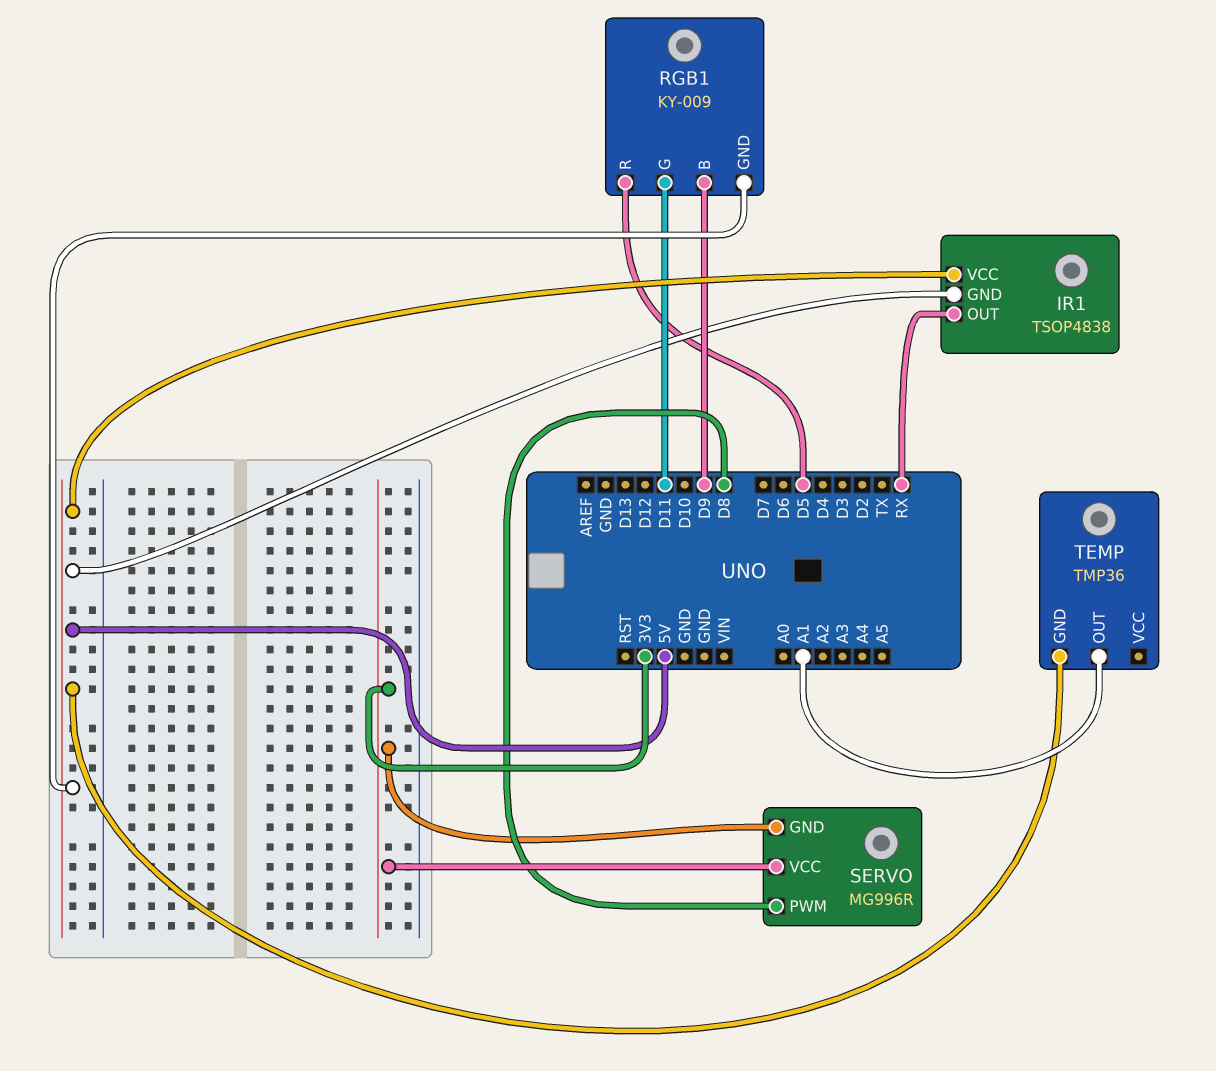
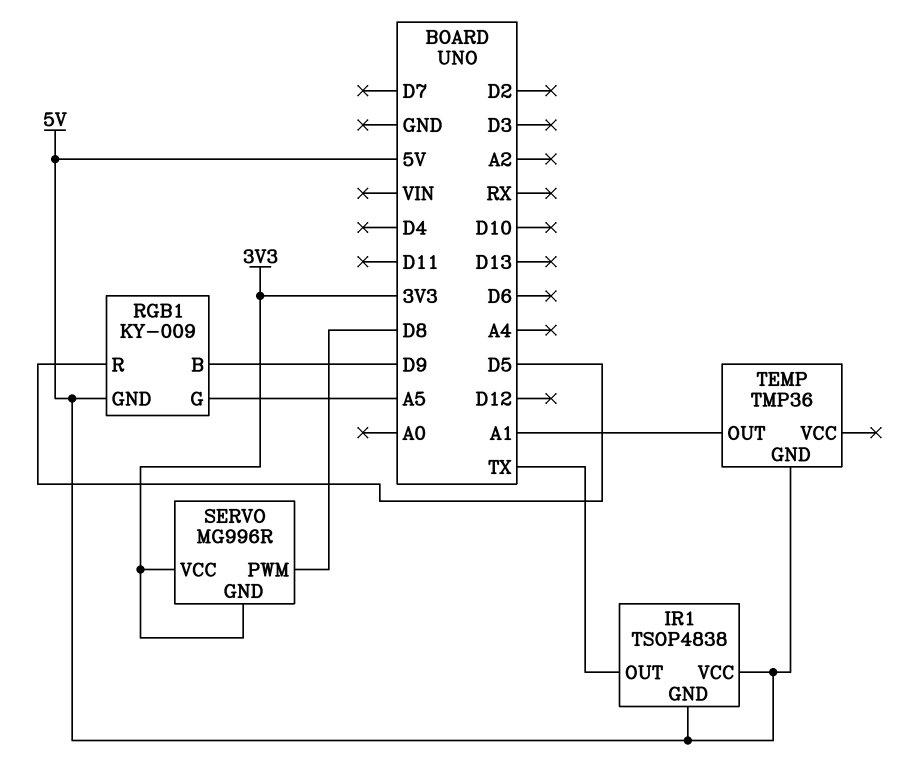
IR1 pin OUT: RX -> TX
RGB1 pin G: D11 -> A5

